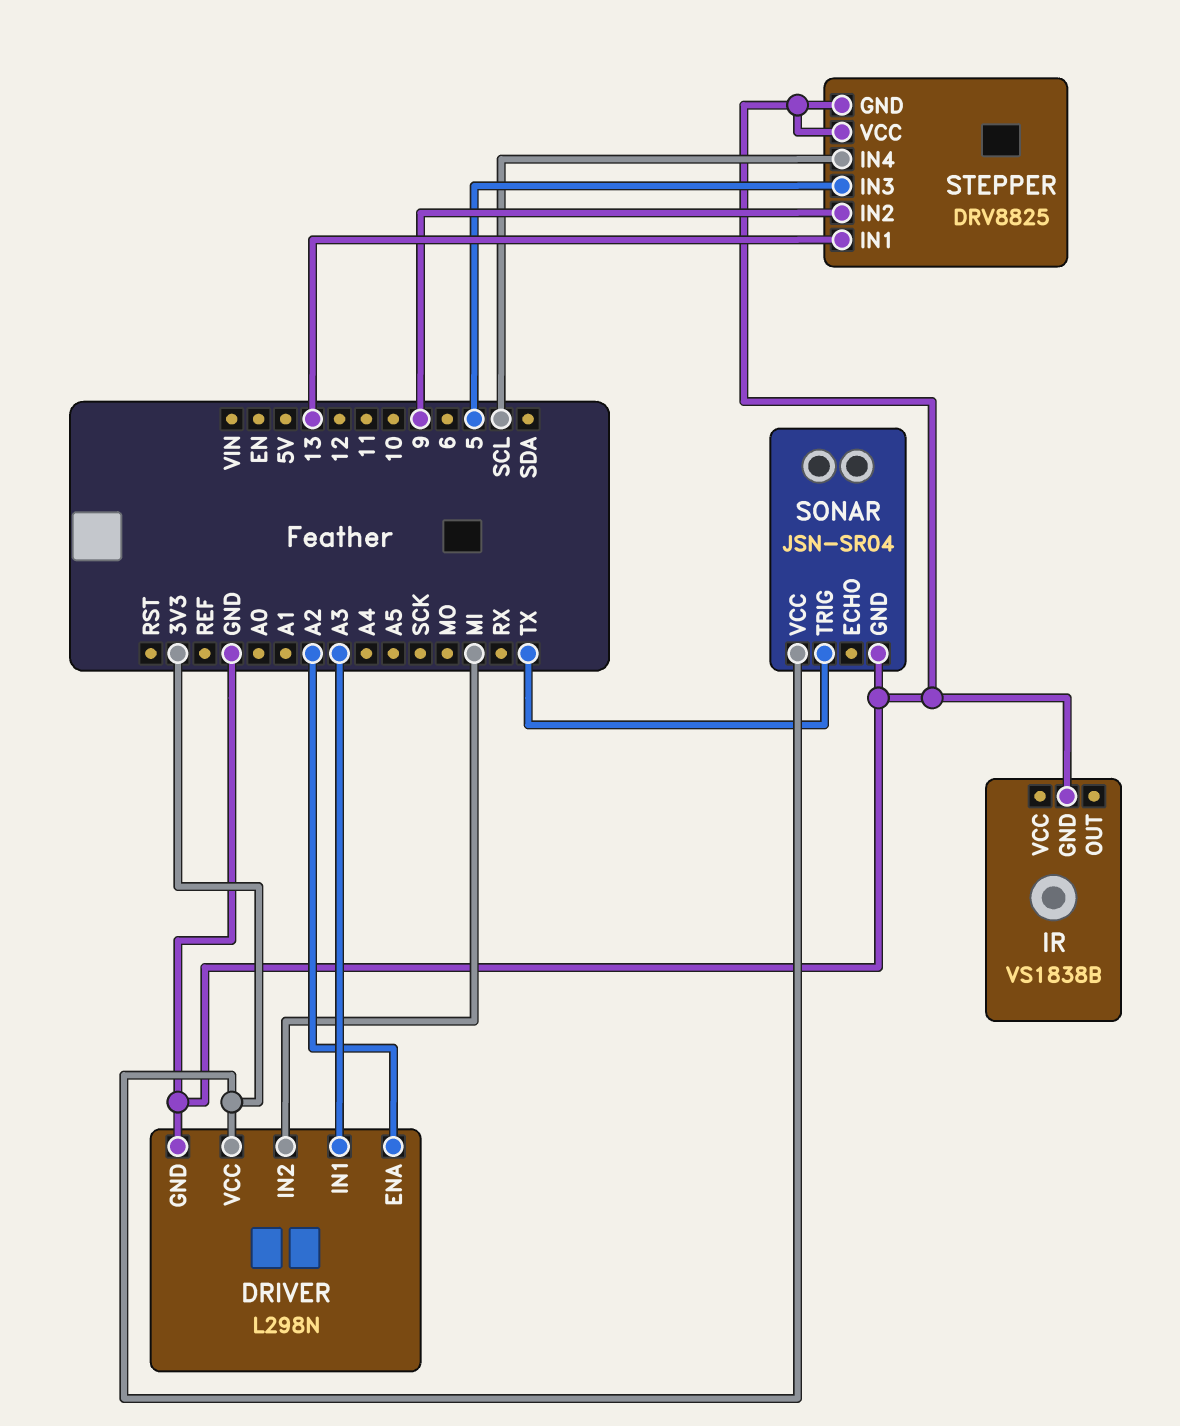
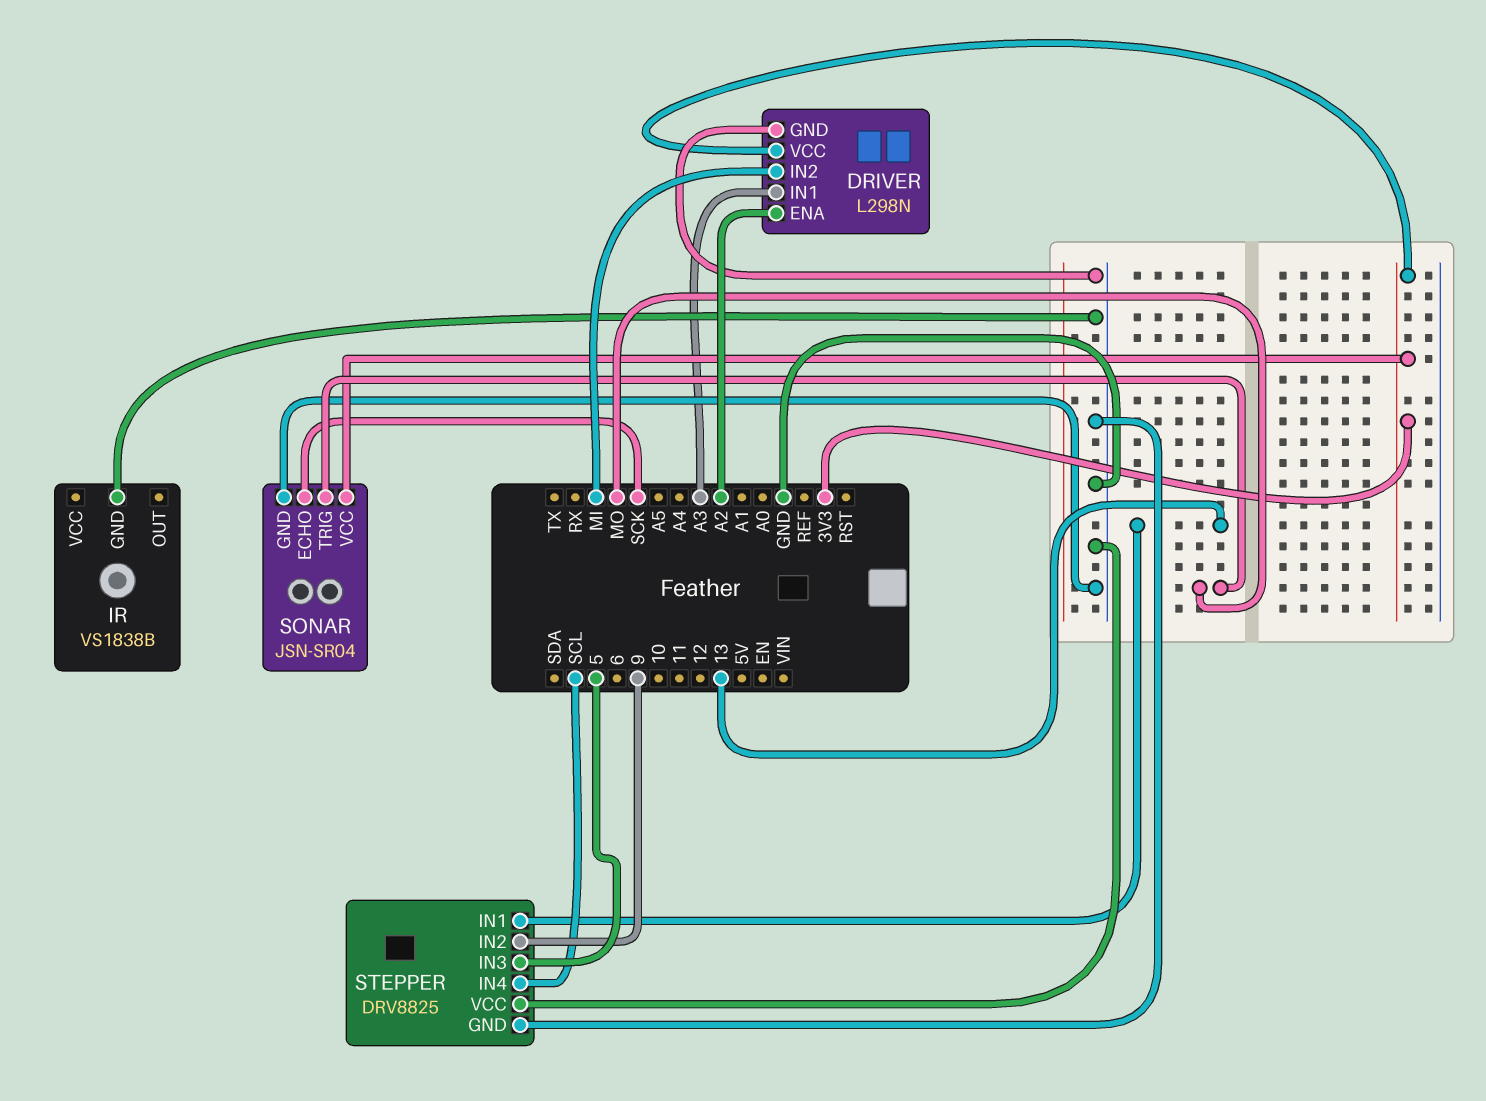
SONAR pin ECHO: none -> SCK
SONAR pin TRIG: TX -> MO

